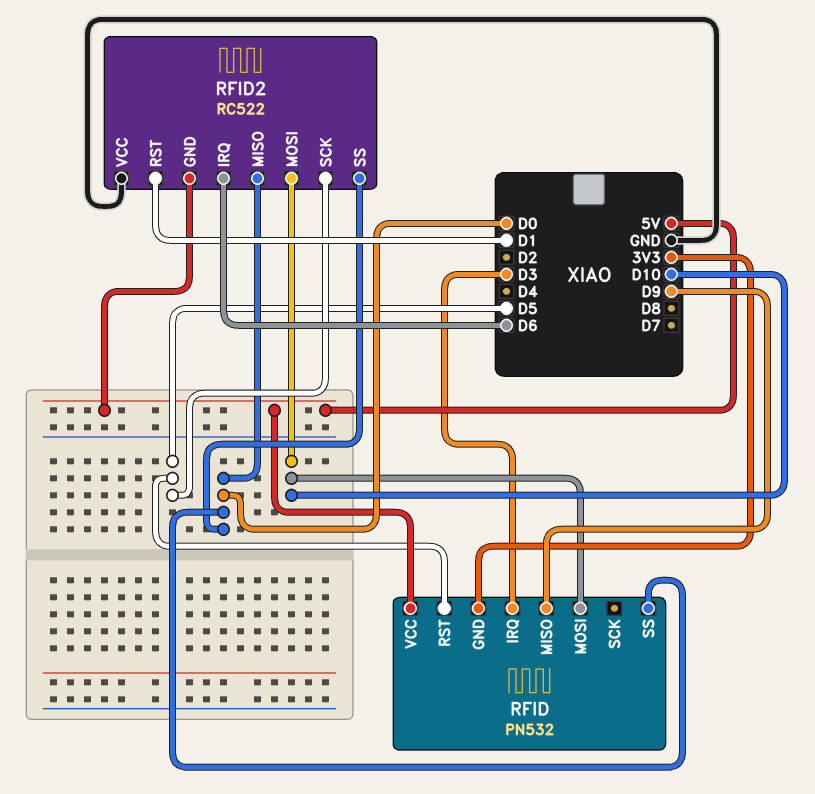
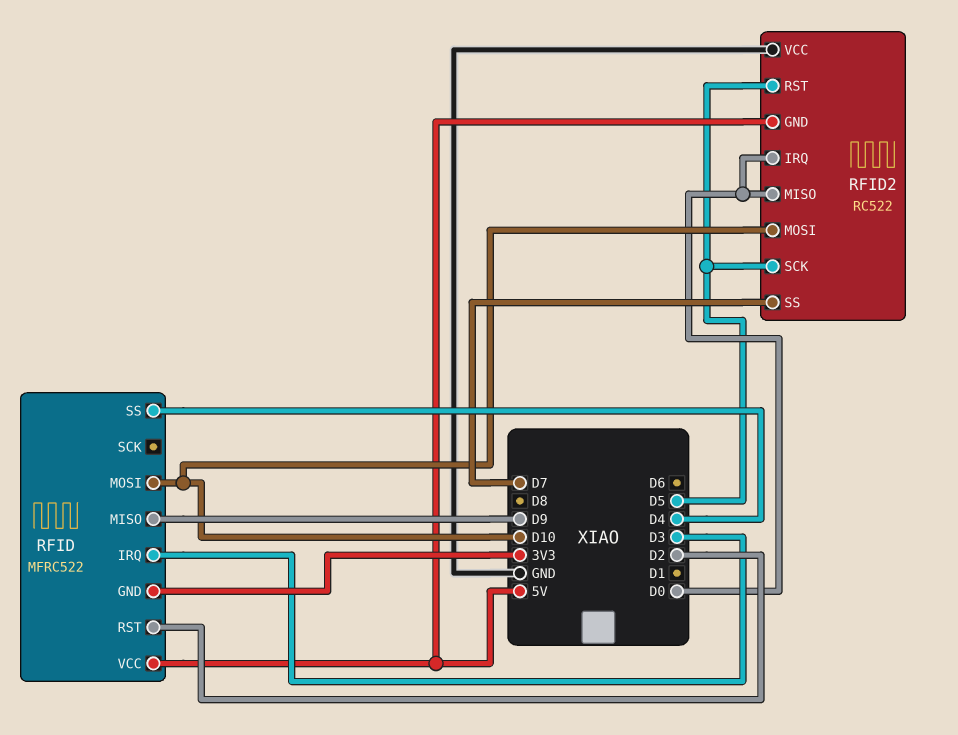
RFID: PN532 -> MFRC522
RFID pin RST: D5 -> D2
RFID pin SS: D0 -> D4
RFID2 pin IRQ: D6 -> D0
RFID2 pin RST: D1 -> D5
RFID2 pin SS: D0 -> D7

